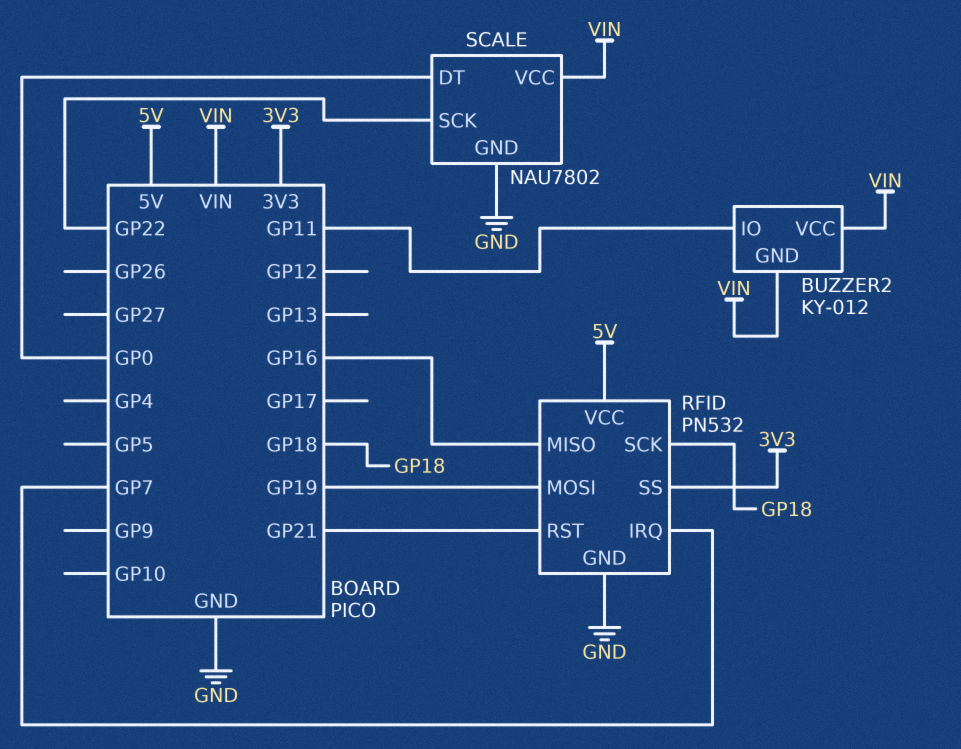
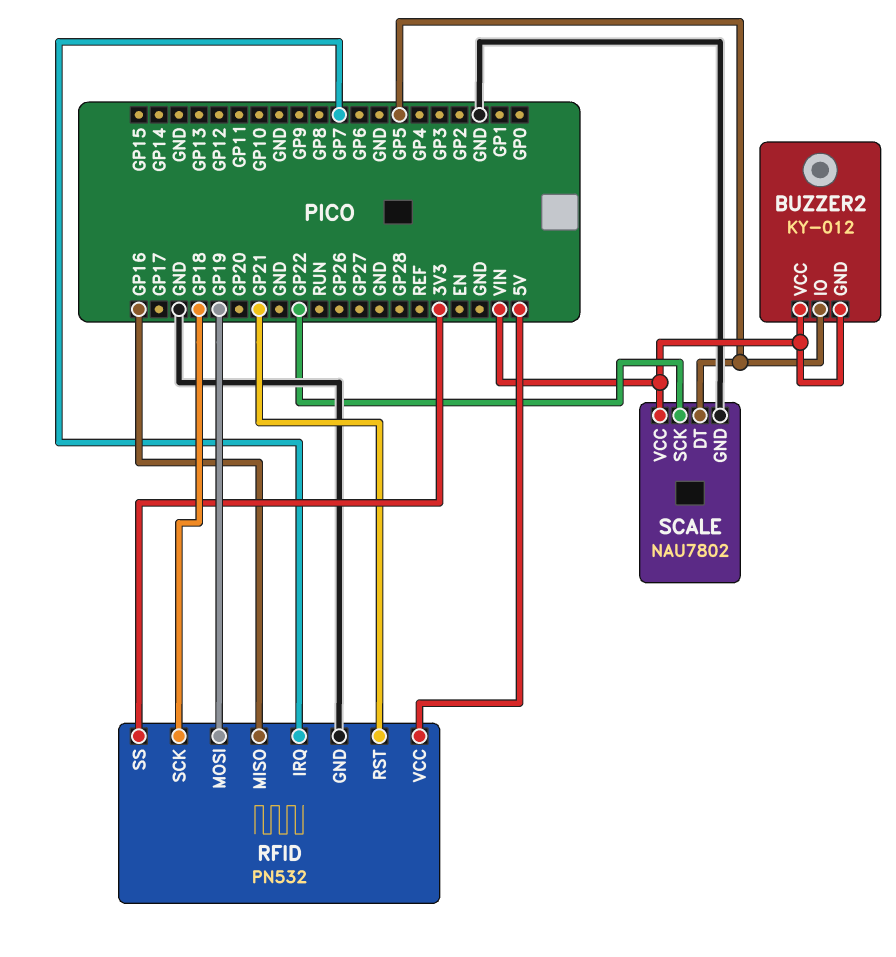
BUZZER2 pin IO: GP11 -> GP5
SCALE pin DT: GP0 -> GP5

